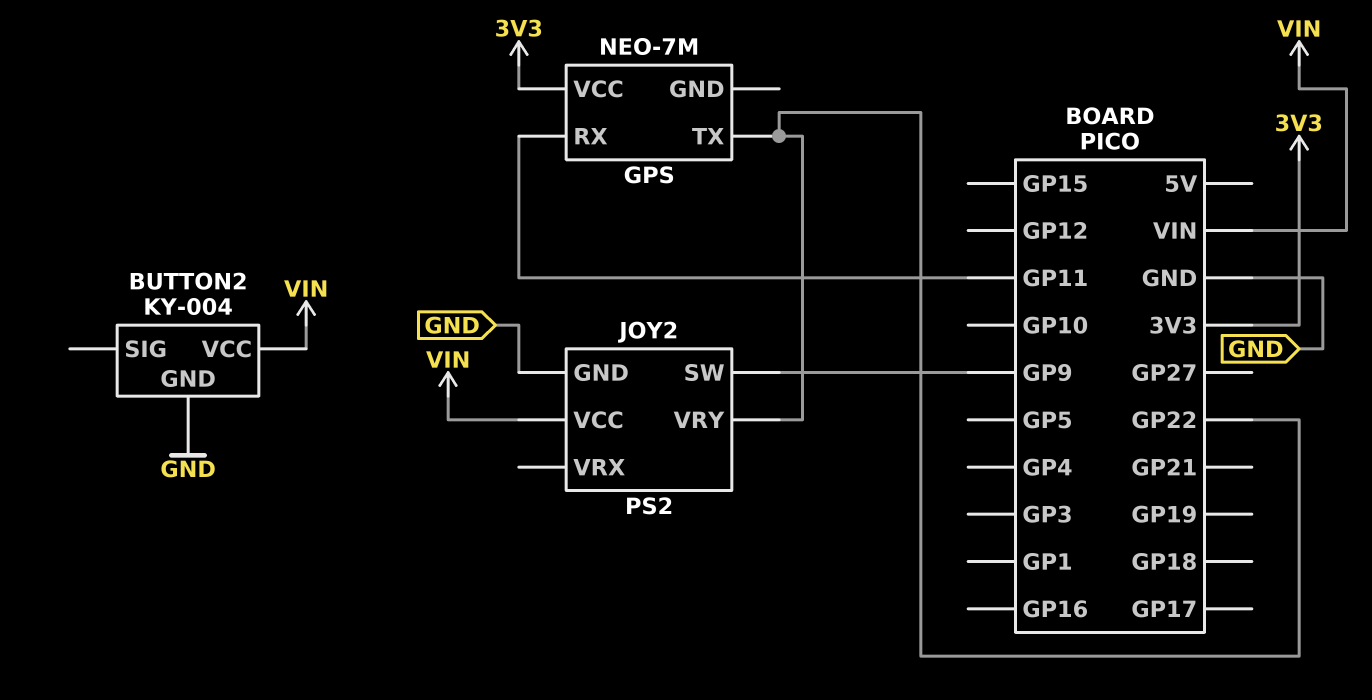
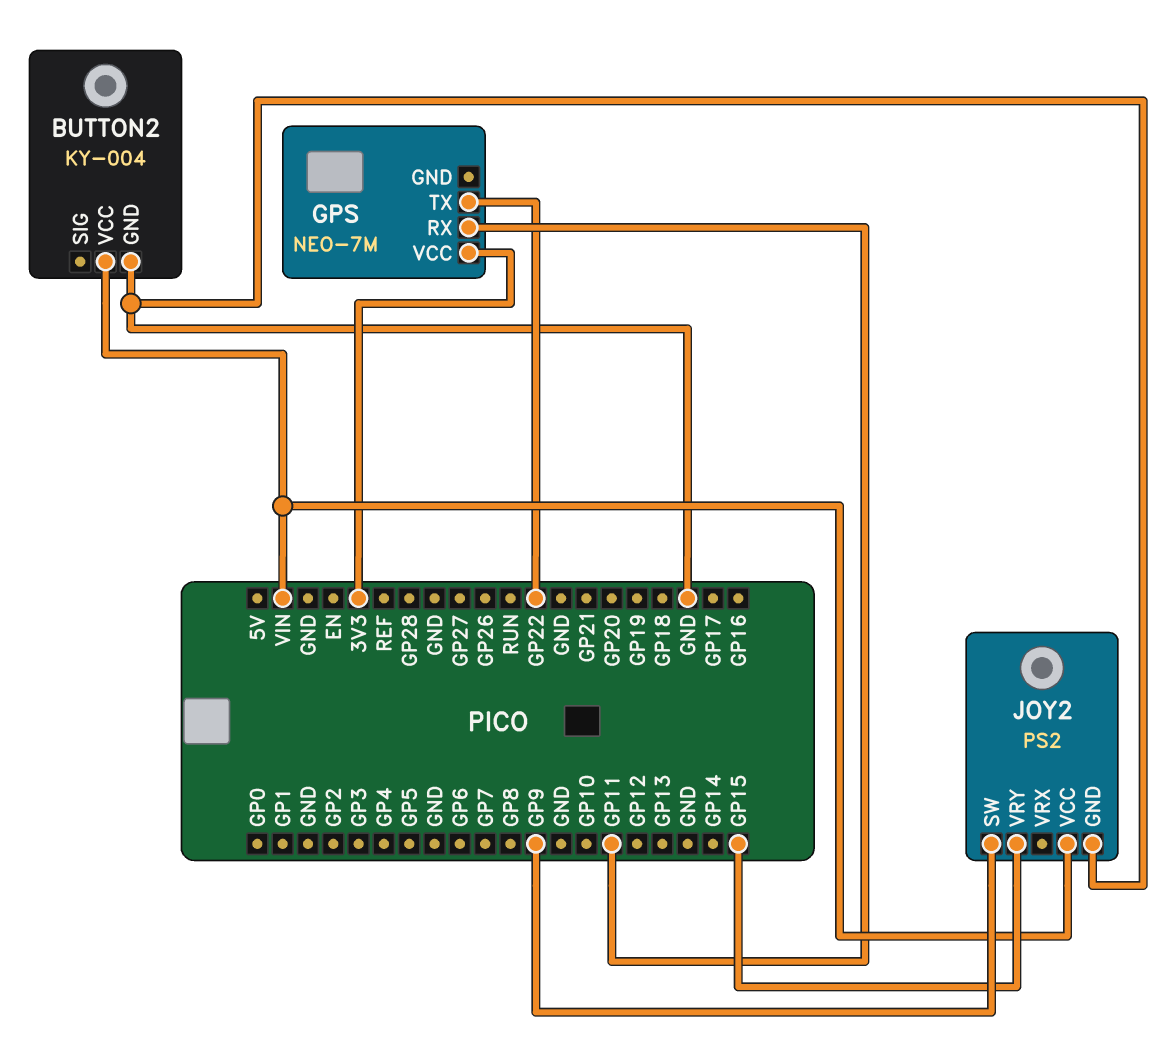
JOY2 pin VRY: GP22 -> GP15

